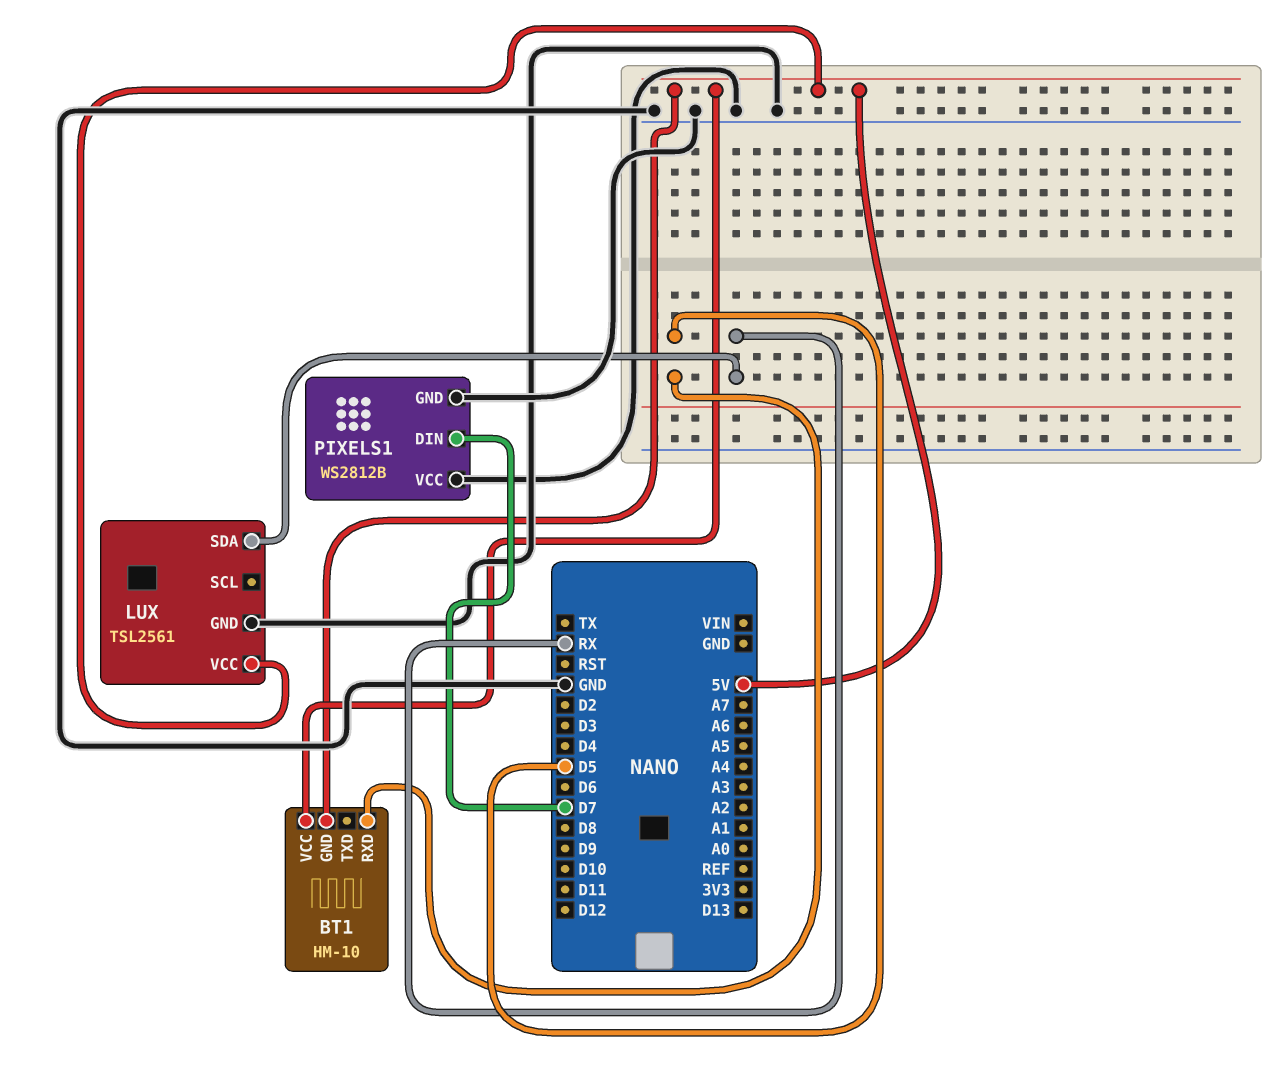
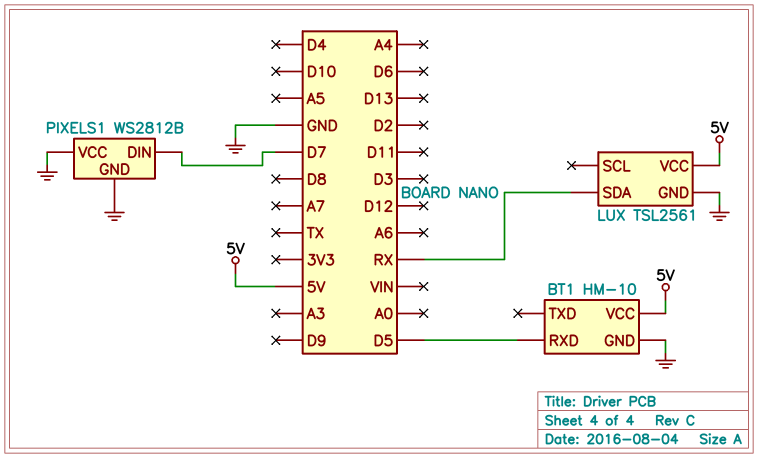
BT1 pin GND: 5V -> GND

